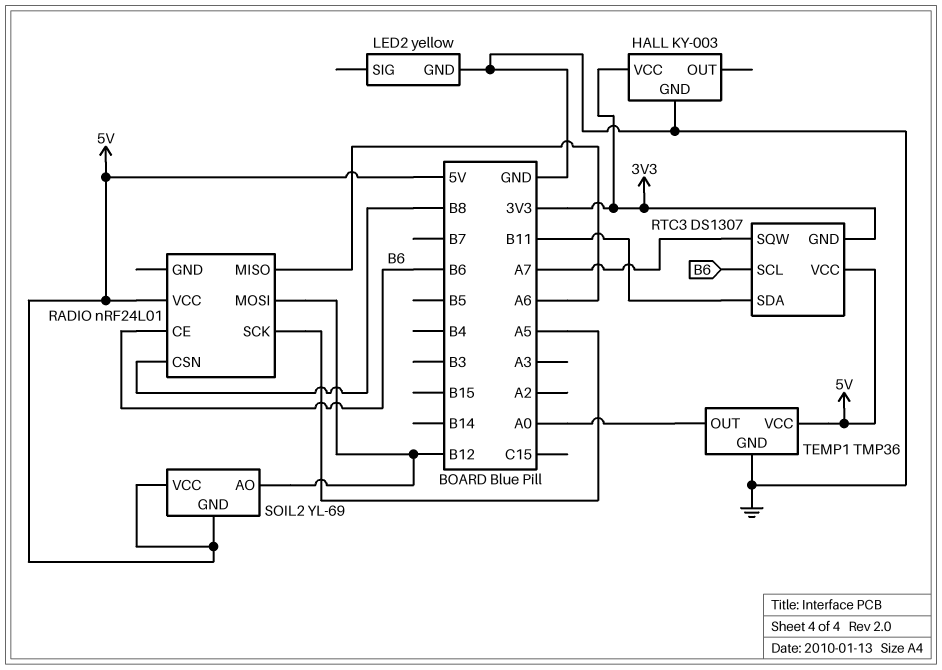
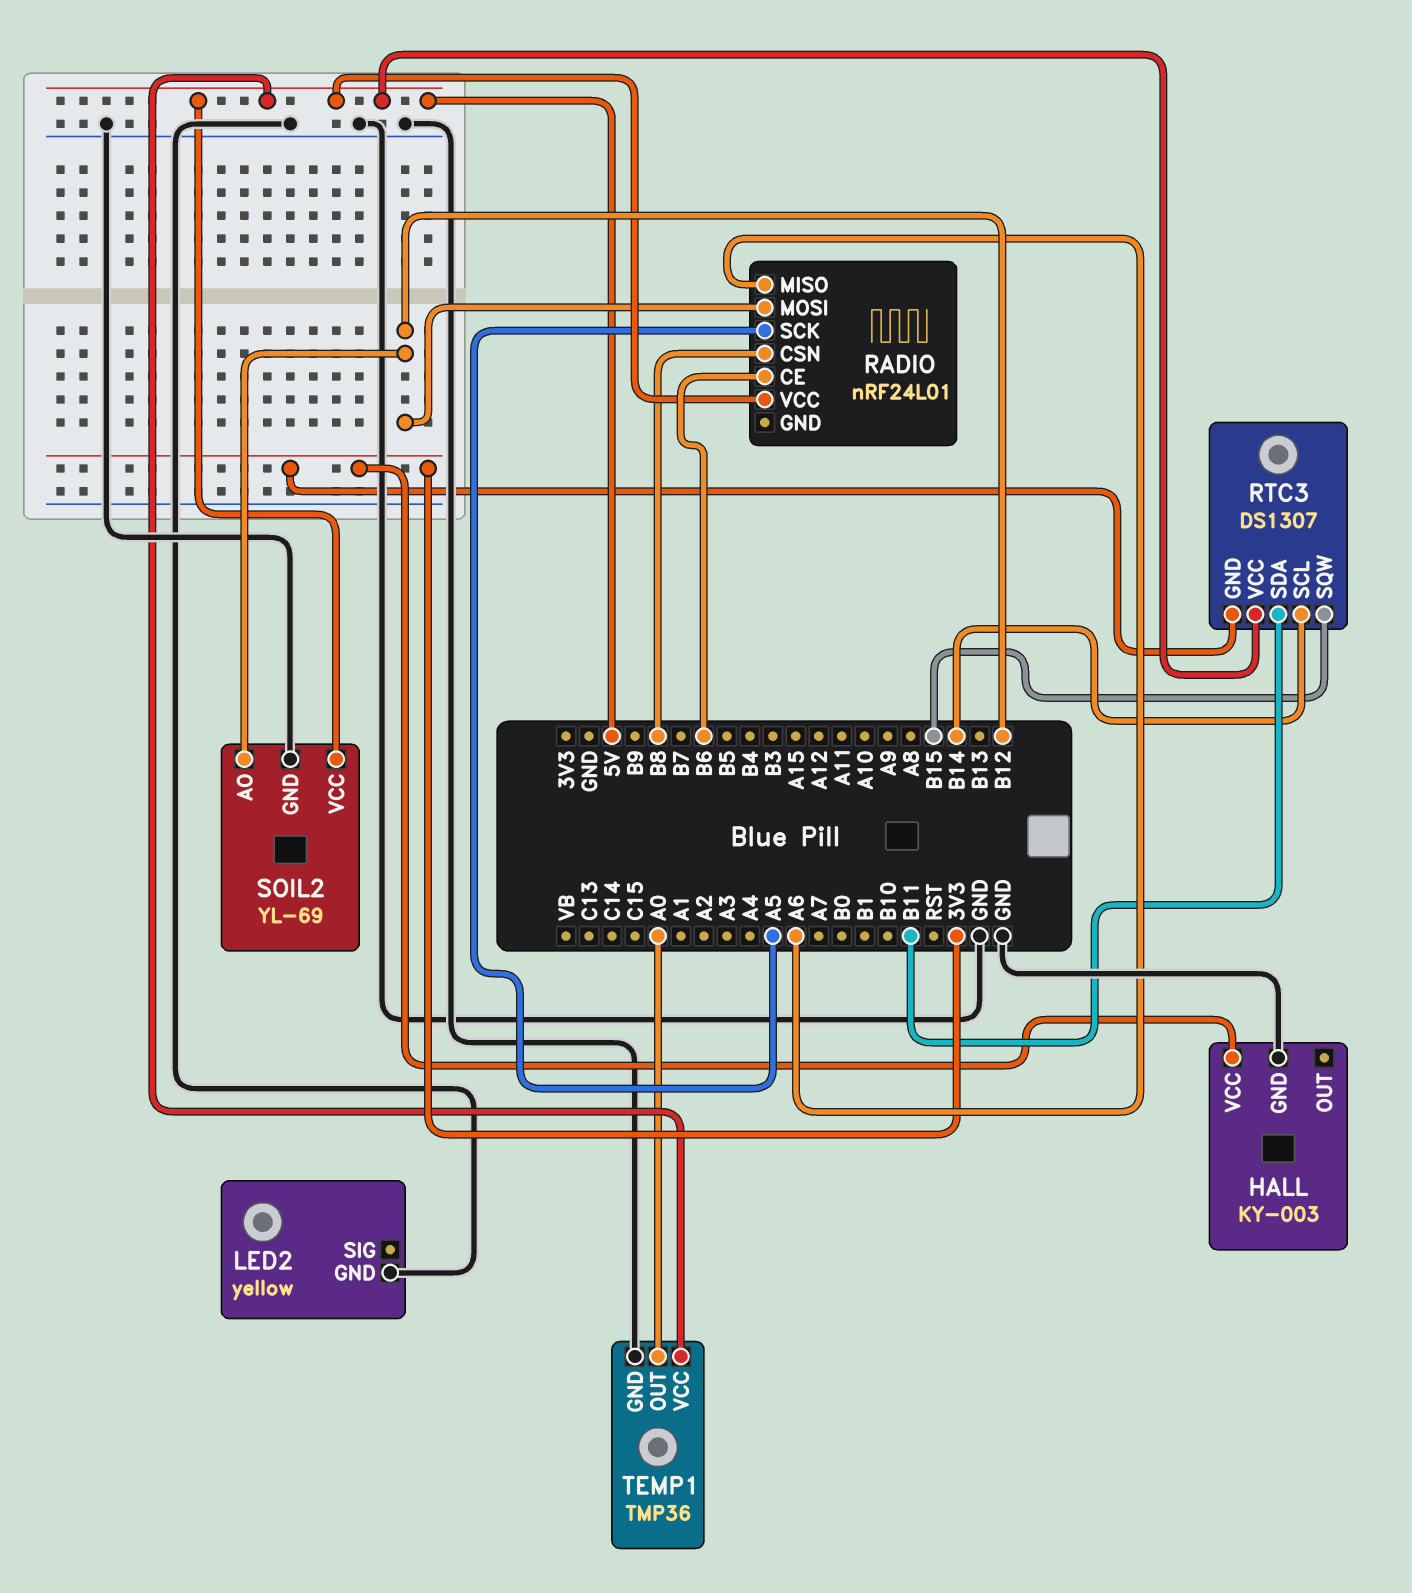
RTC3 pin SCL: B6 -> B14
RTC3 pin SQW: A7 -> B15
SOIL2 pin GND: 5V -> GND

